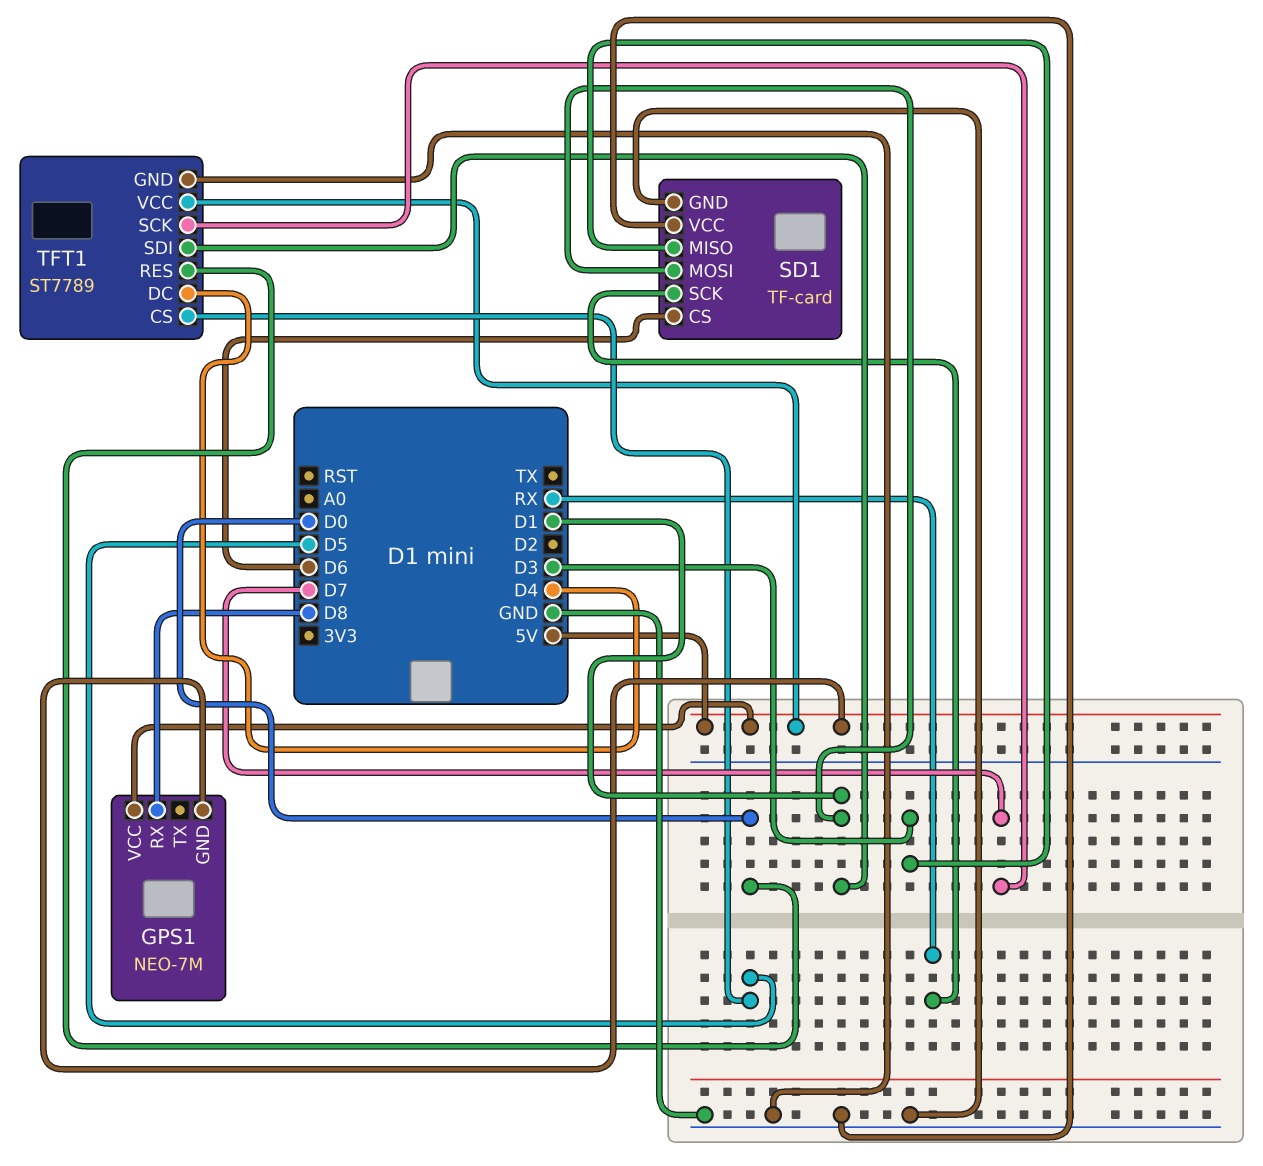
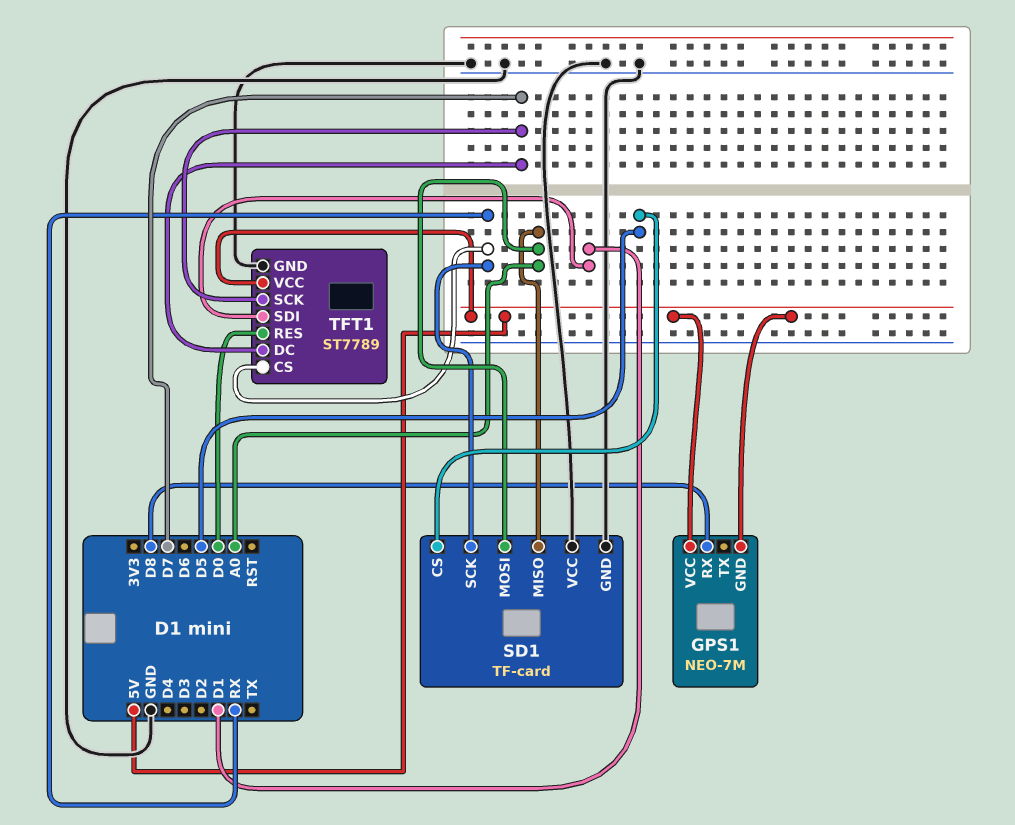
SD1 pin CS: D6 -> D5
SD1 pin MISO: D3 -> A0
SD1 pin MOSI: D1 -> A0
TFT1 pin CS: D5 -> RX
TFT1 pin DC: D4 -> D7

